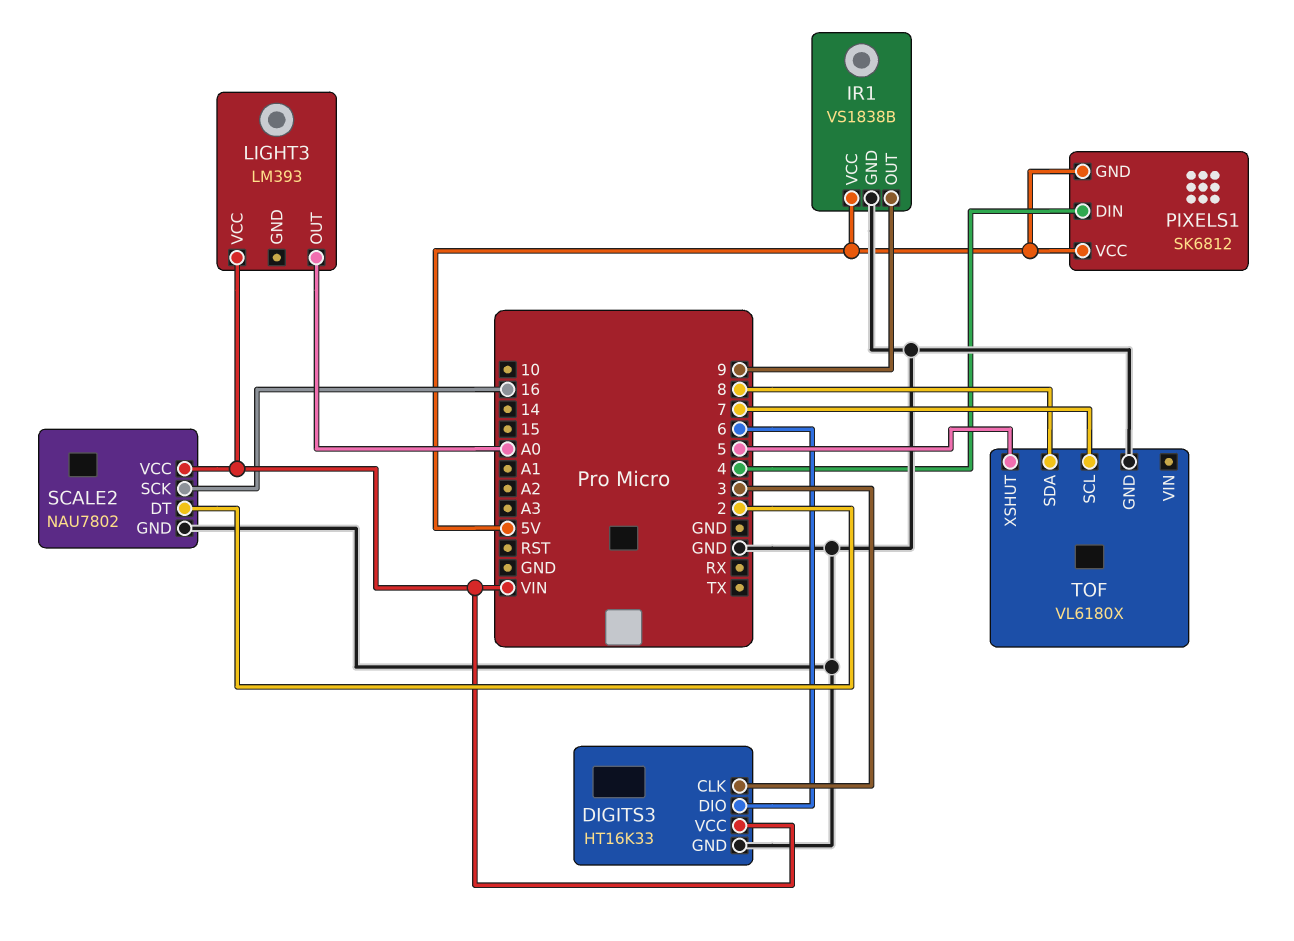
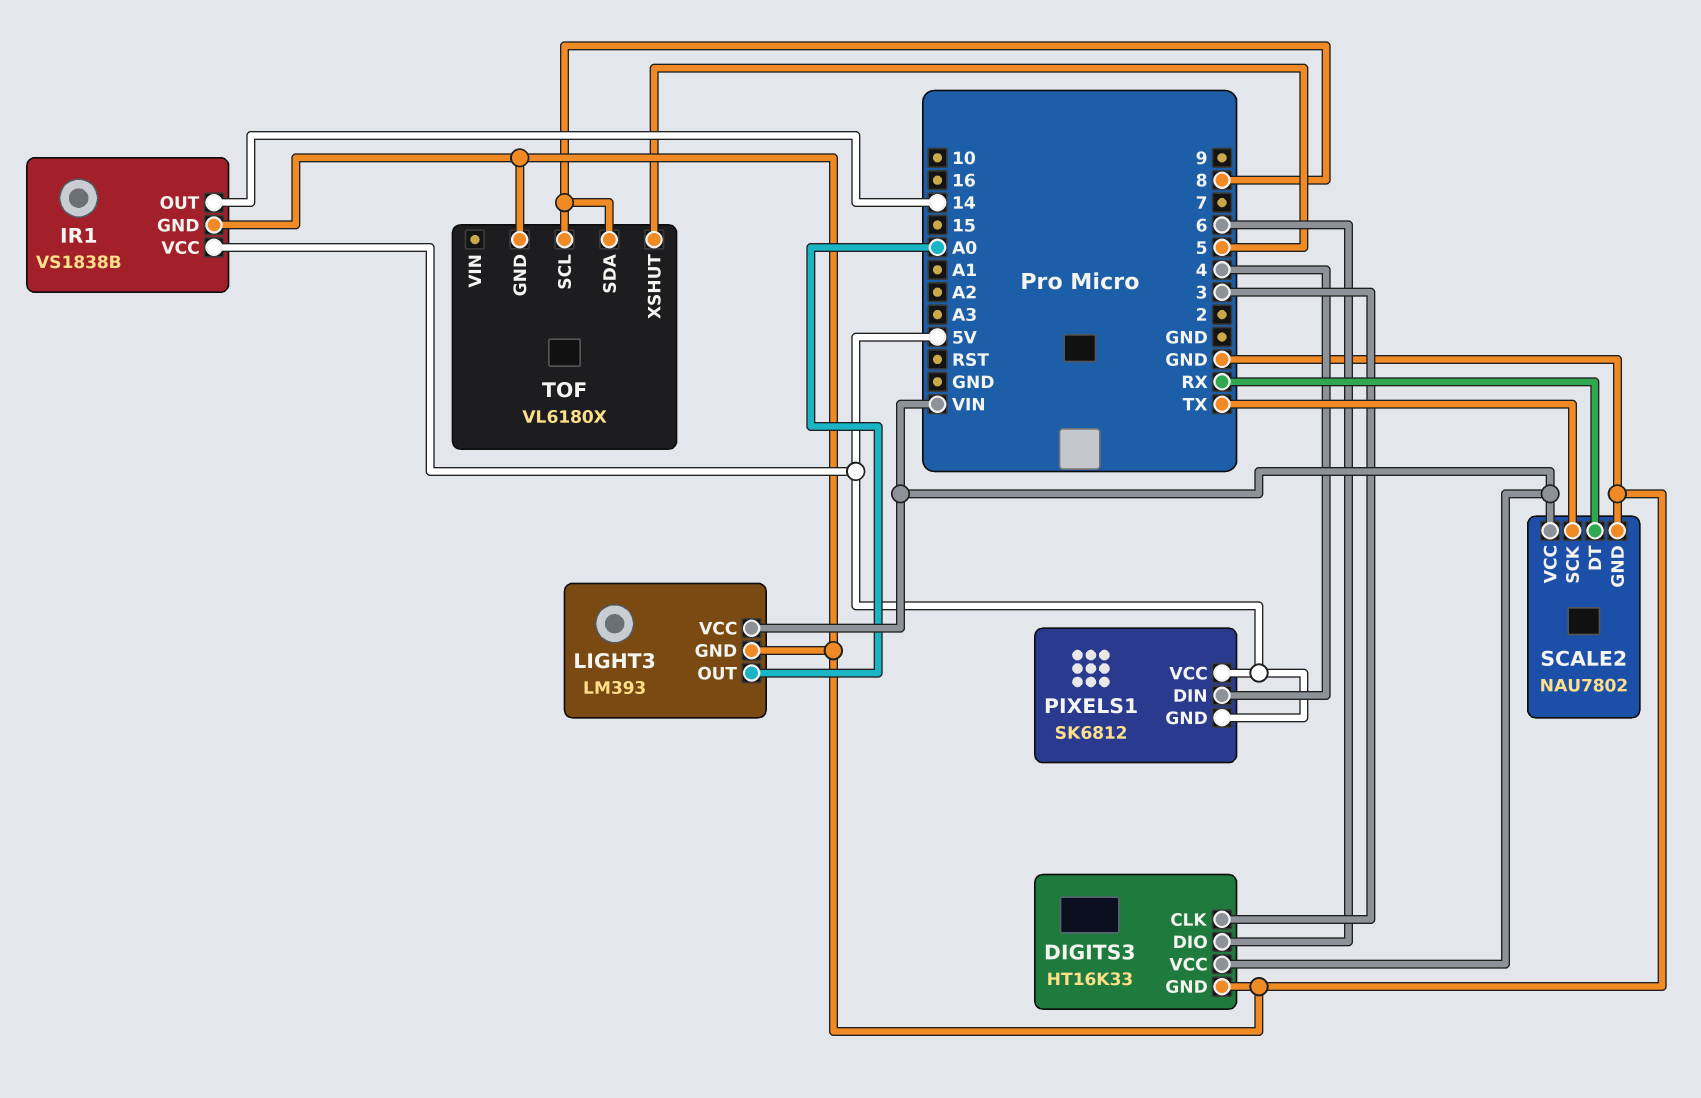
IR1 pin OUT: 9 -> 14
LIGHT3 pin GND: none -> GND
SCALE2 pin DT: 2 -> RX
SCALE2 pin SCK: 16 -> TX
TOF pin SCL: 7 -> 8

